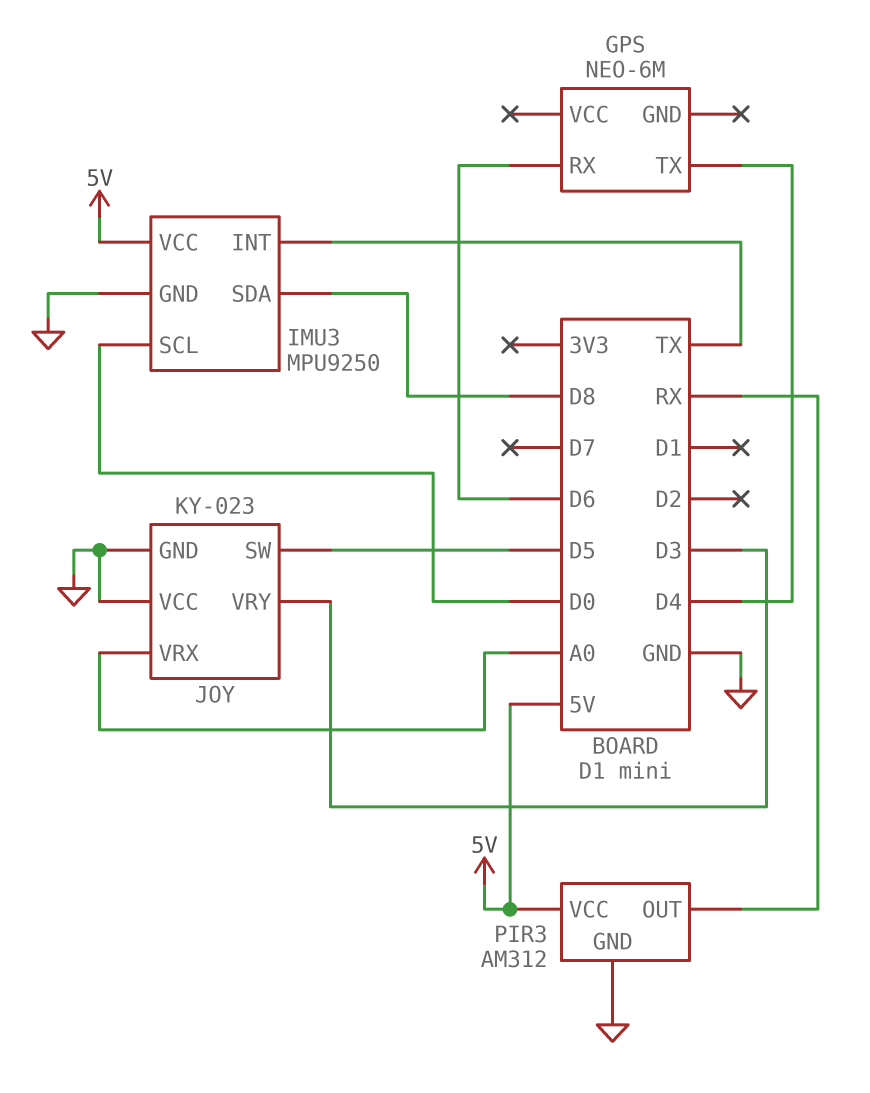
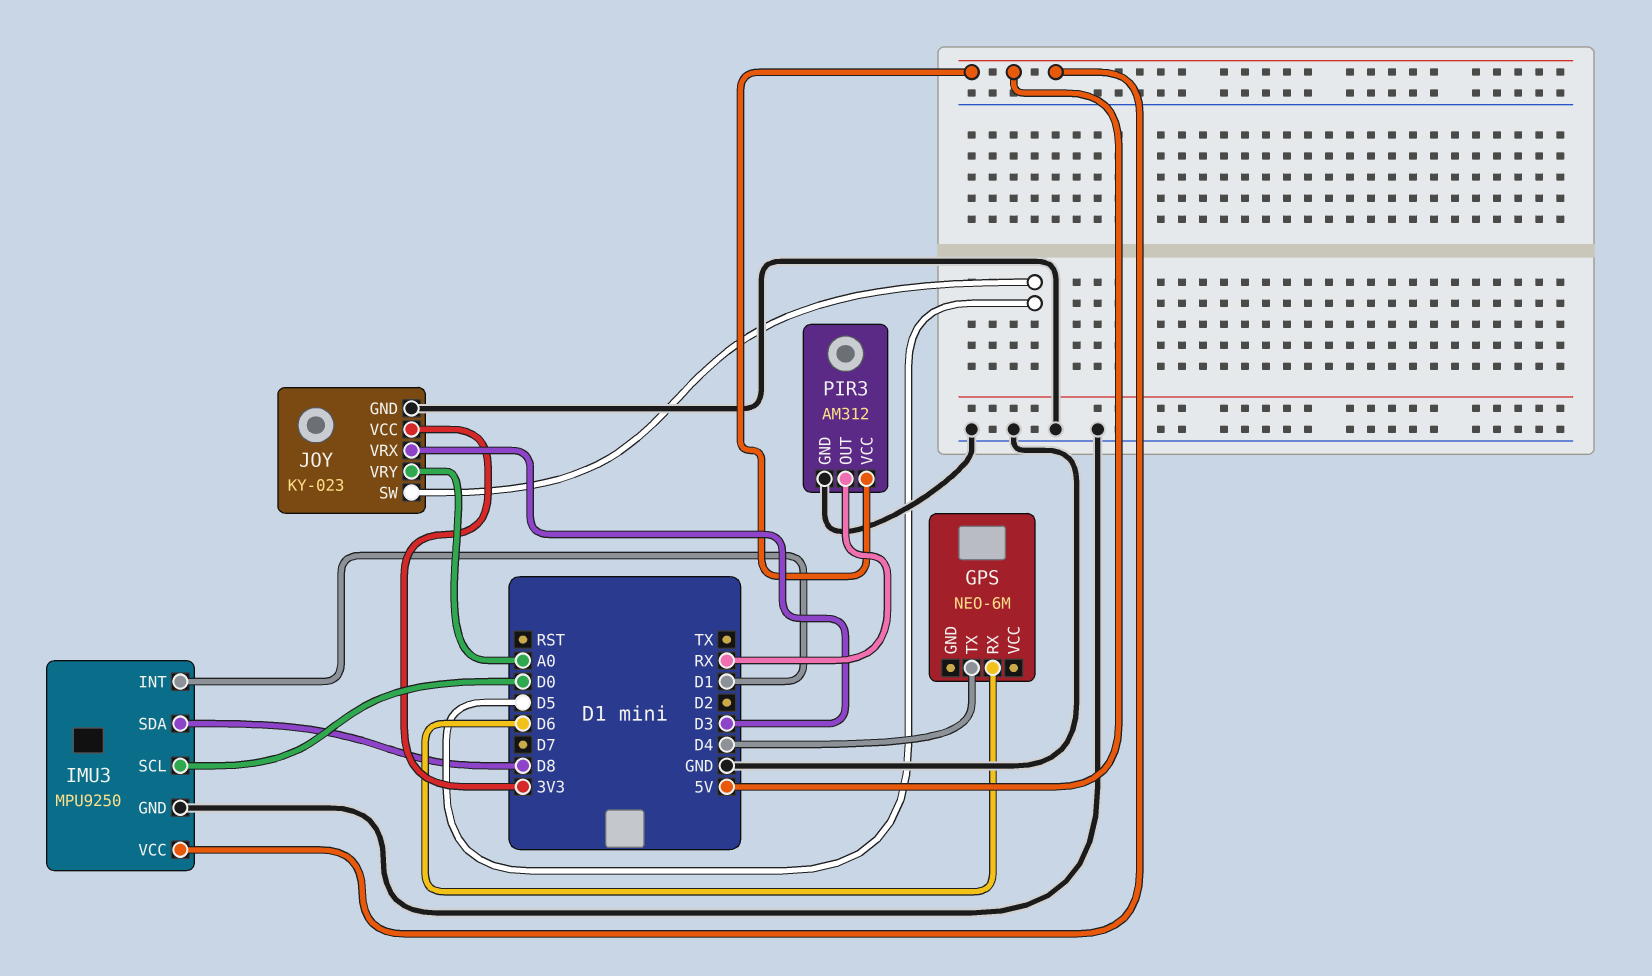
IMU3 pin INT: TX -> D1
JOY pin VCC: GND -> 3V3
JOY pin VRX: A0 -> D3
JOY pin VRY: D3 -> A0

